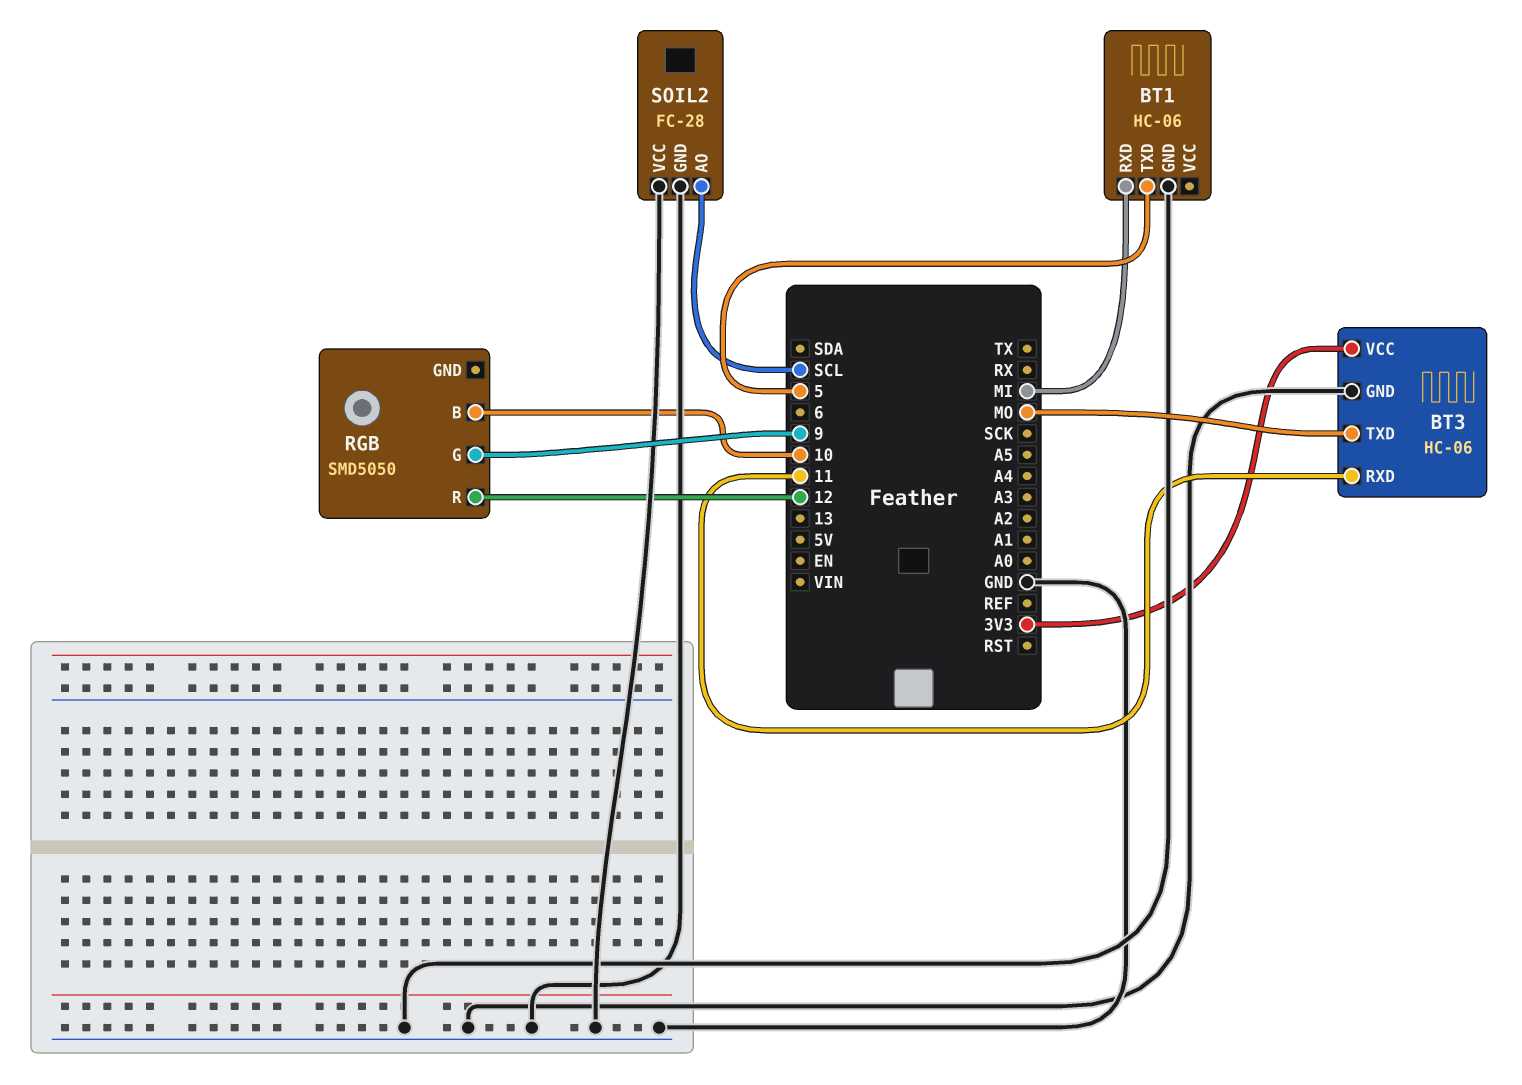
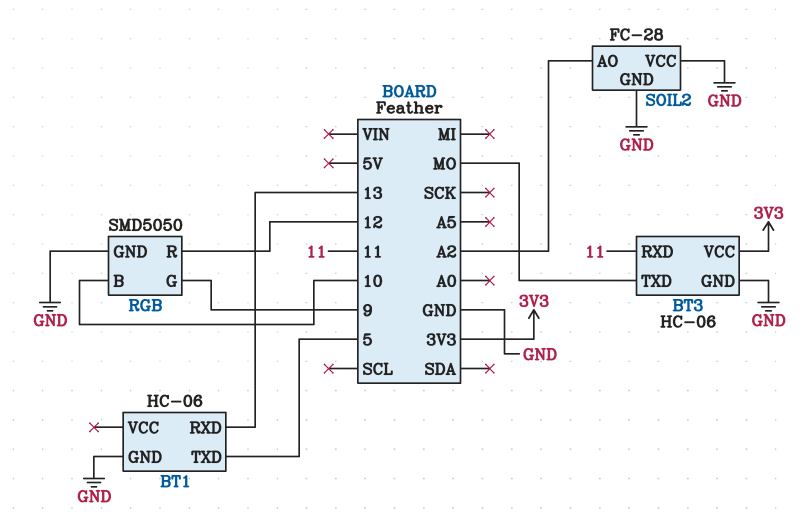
BT1 pin RXD: MI -> 13
RGB pin GND: none -> GND
SOIL2 pin AO: SCL -> A2

